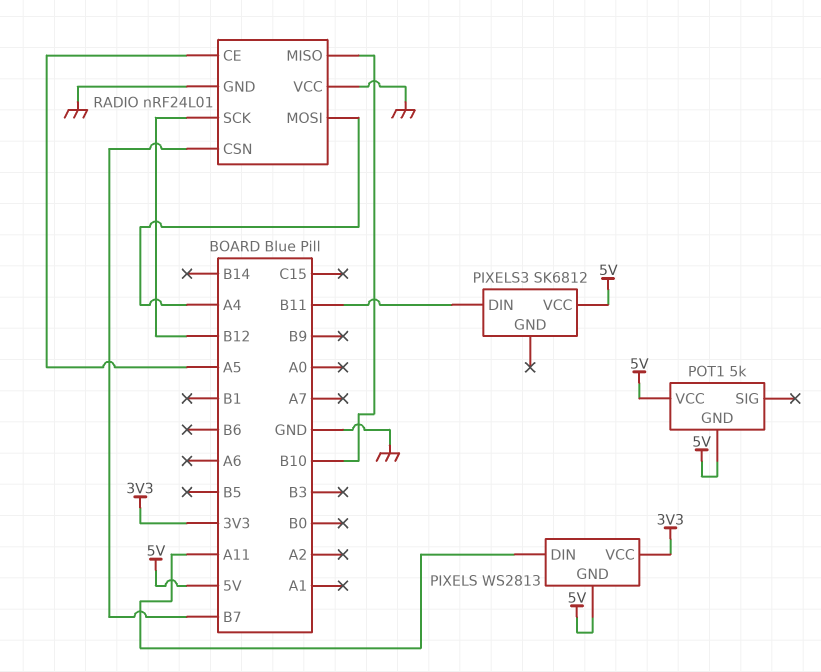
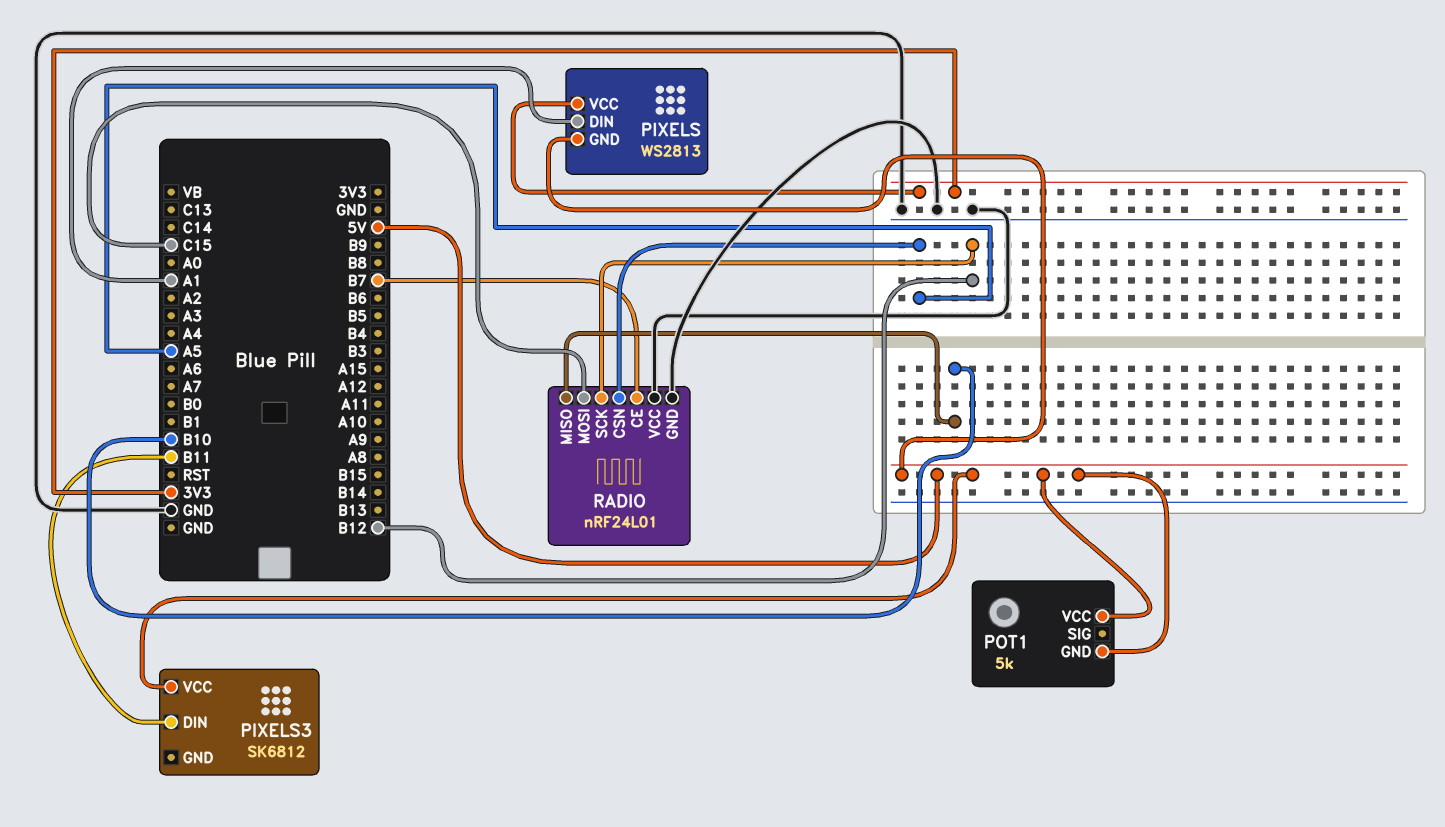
PIXELS pin DIN: A11 -> A1
RADIO pin CE: A5 -> B7
RADIO pin CSN: B7 -> A5
RADIO pin MOSI: A4 -> C15

